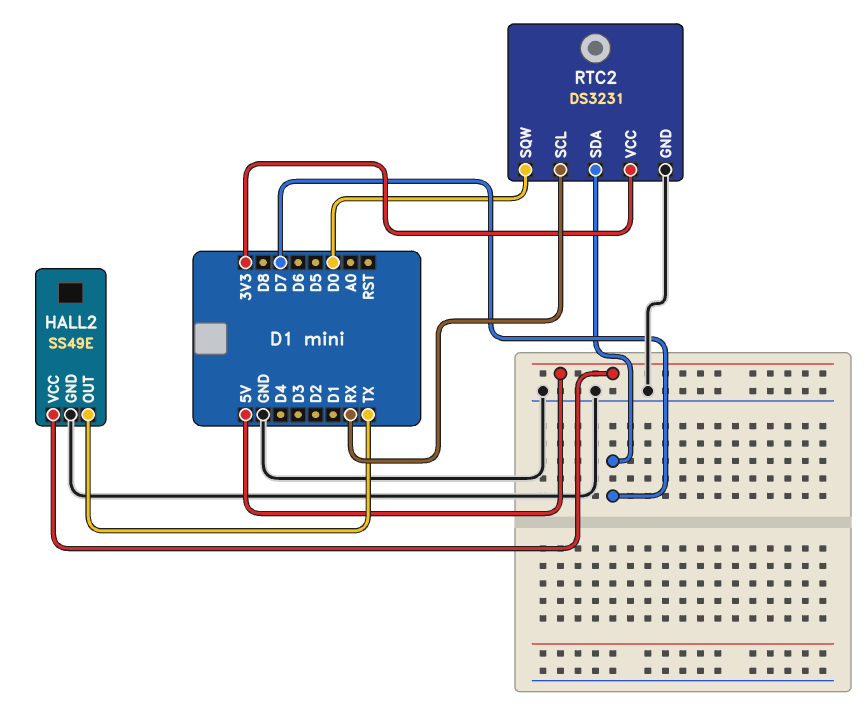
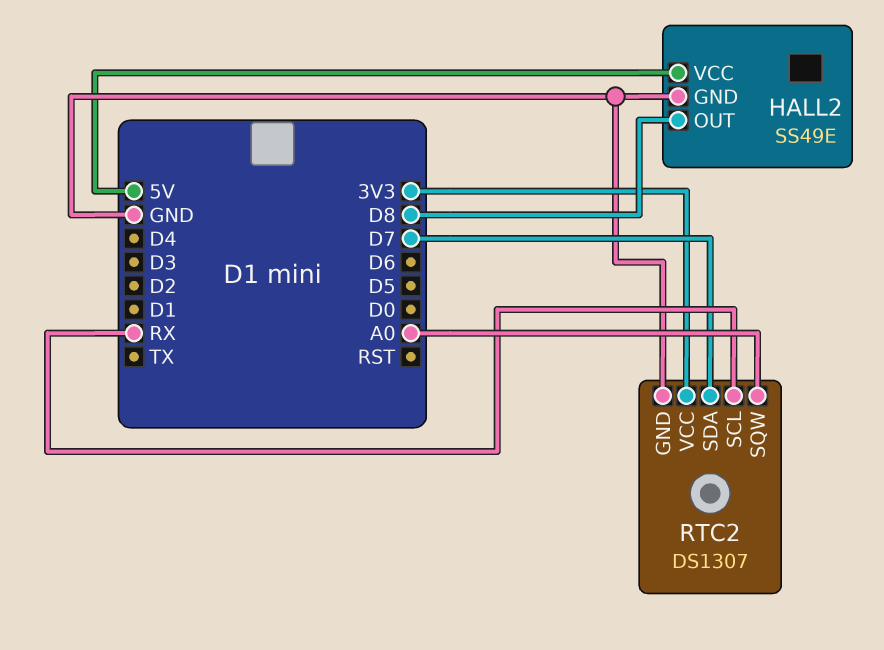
HALL2 pin OUT: TX -> D8
RTC2: DS3231 -> DS1307
RTC2 pin SQW: D0 -> A0

